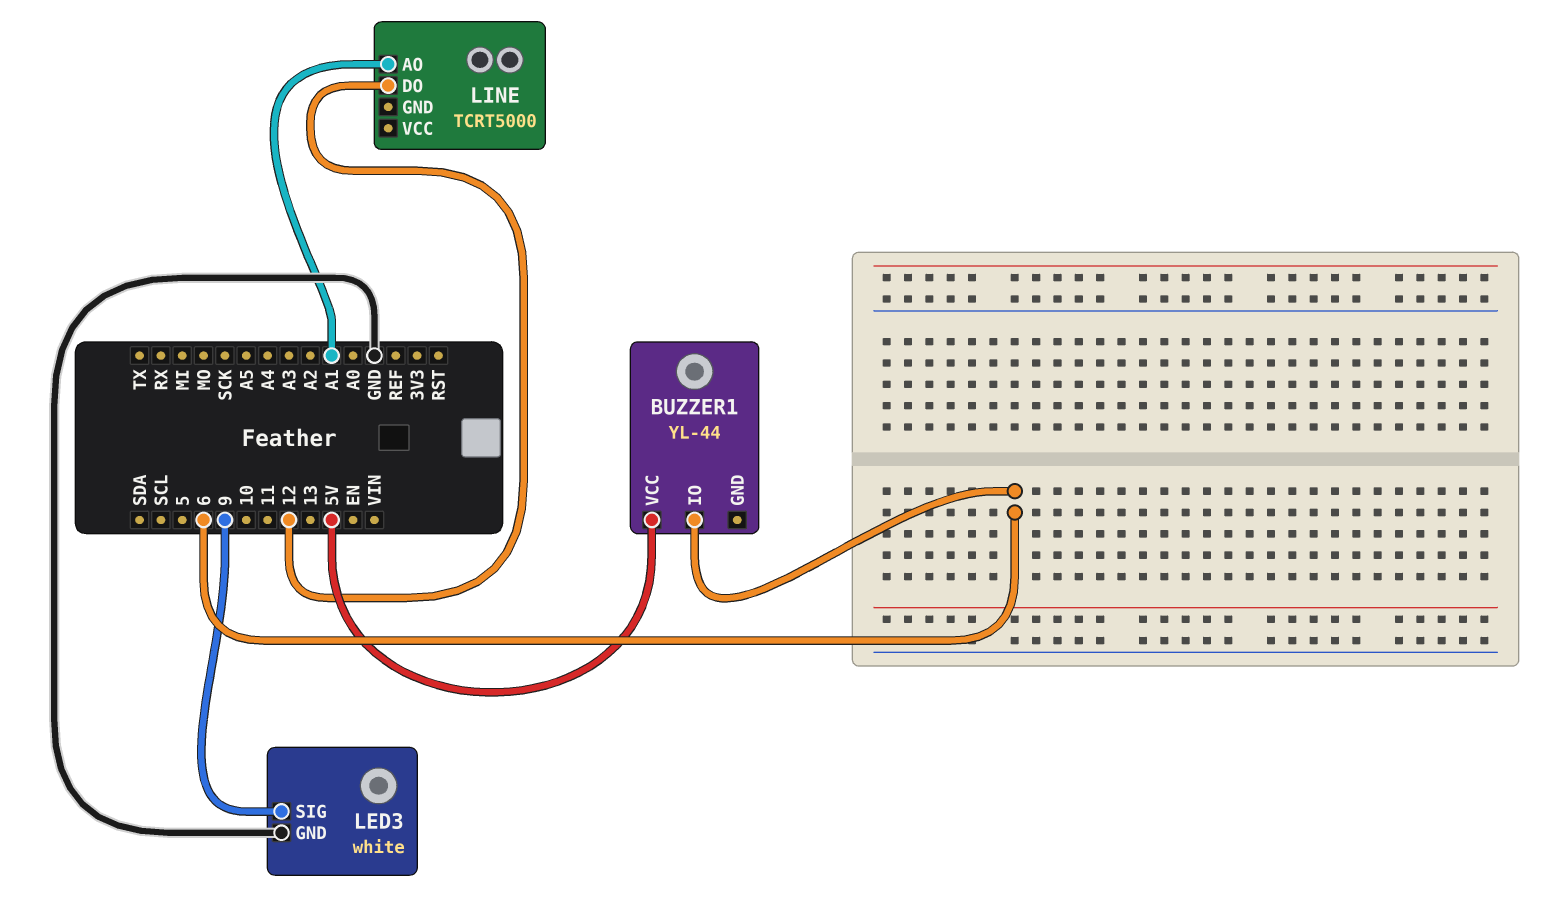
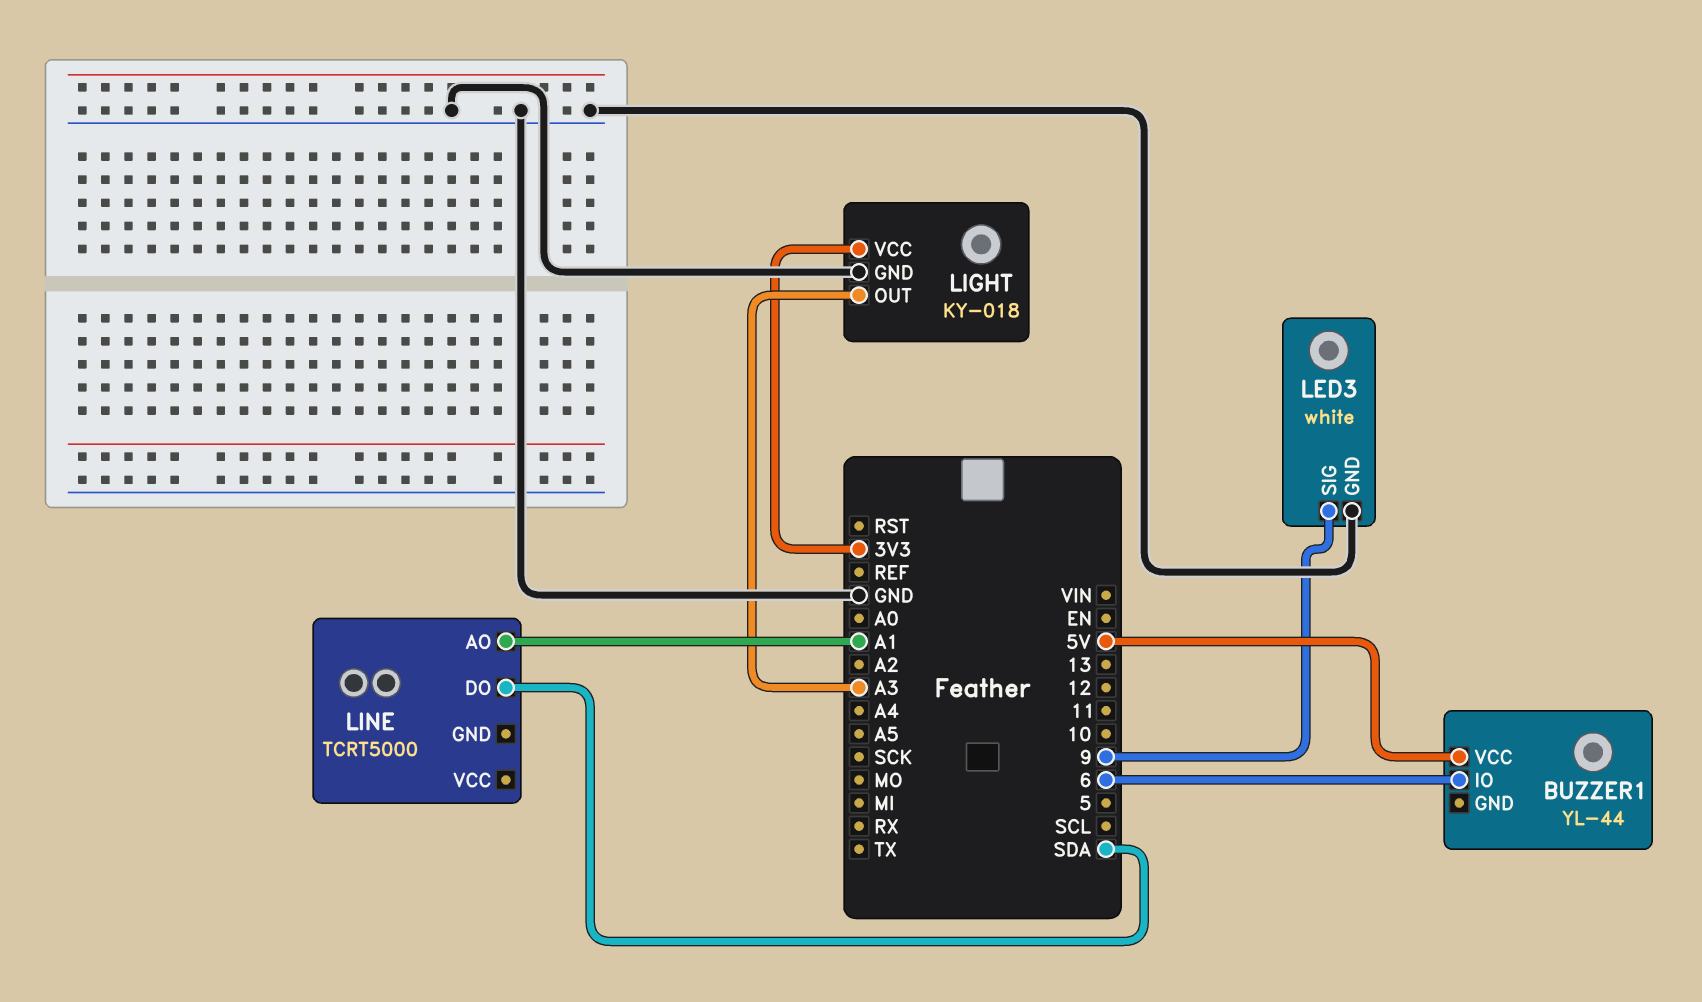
LIGHT: none -> KY-018
LIGHT pin GND: none -> GND
LIGHT pin OUT: none -> A3
LIGHT pin VCC: none -> 3V3
LINE pin DO: 12 -> SDA

